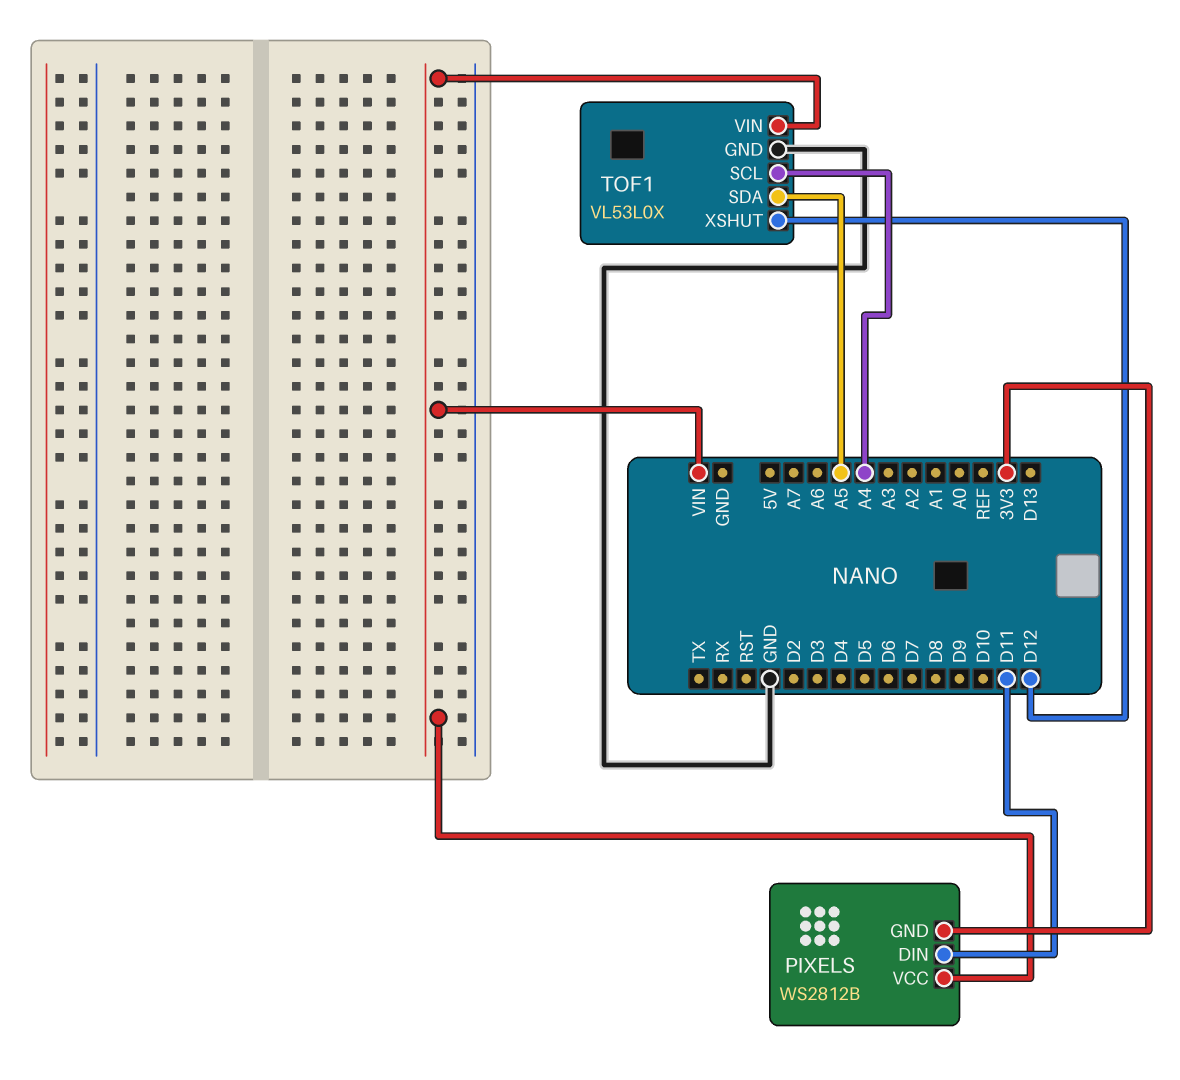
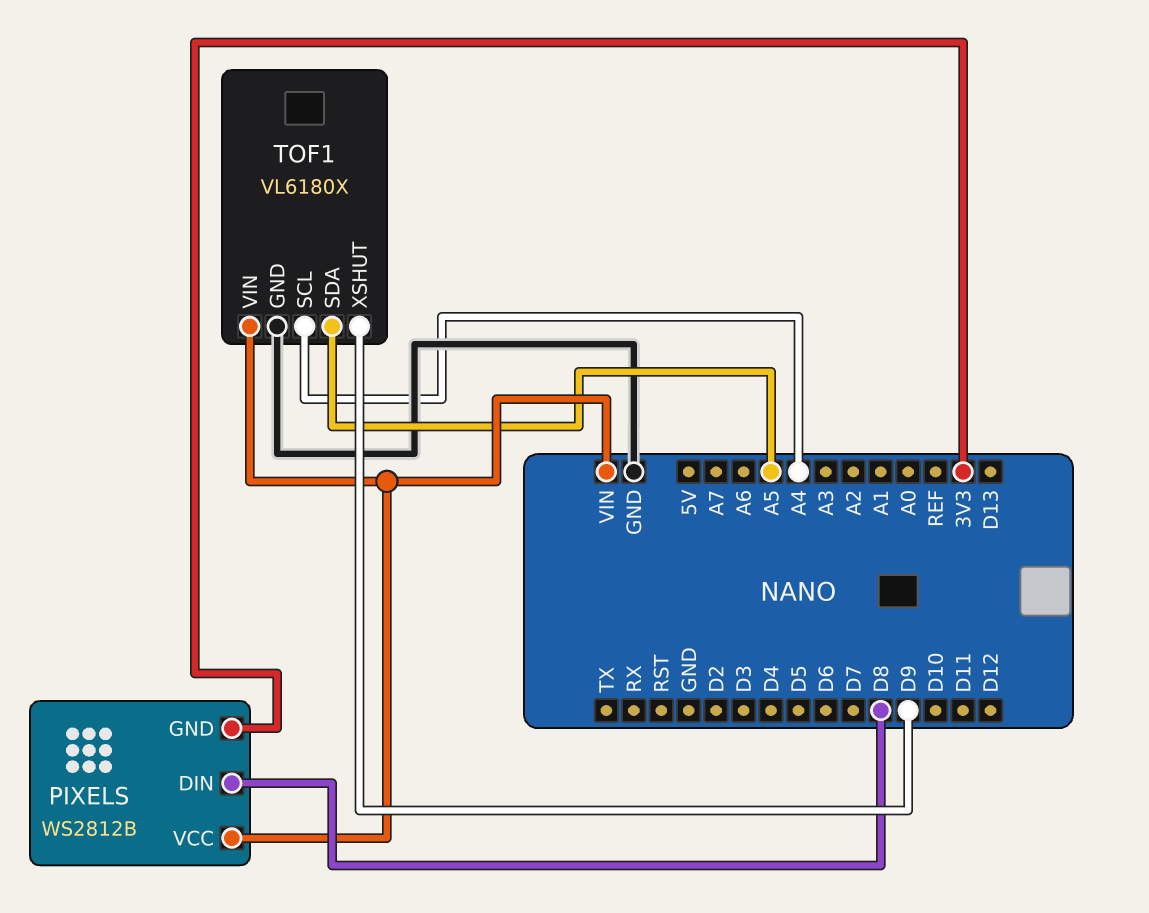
PIXELS pin DIN: D11 -> D8
TOF1: VL53L0X -> VL6180X
TOF1 pin XSHUT: D12 -> D9

